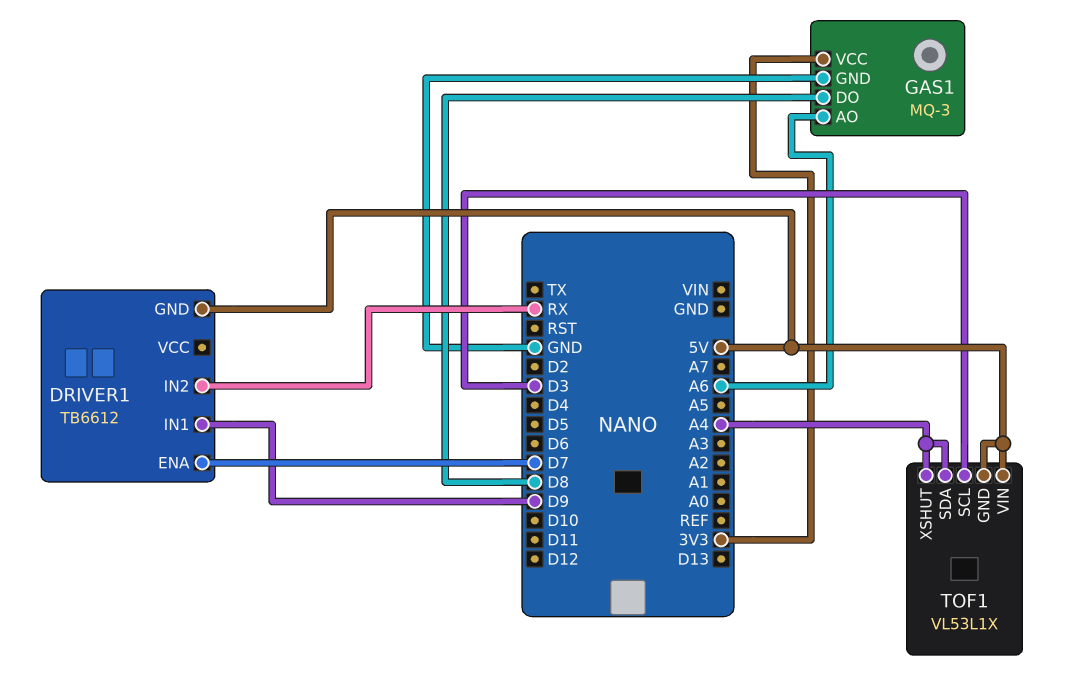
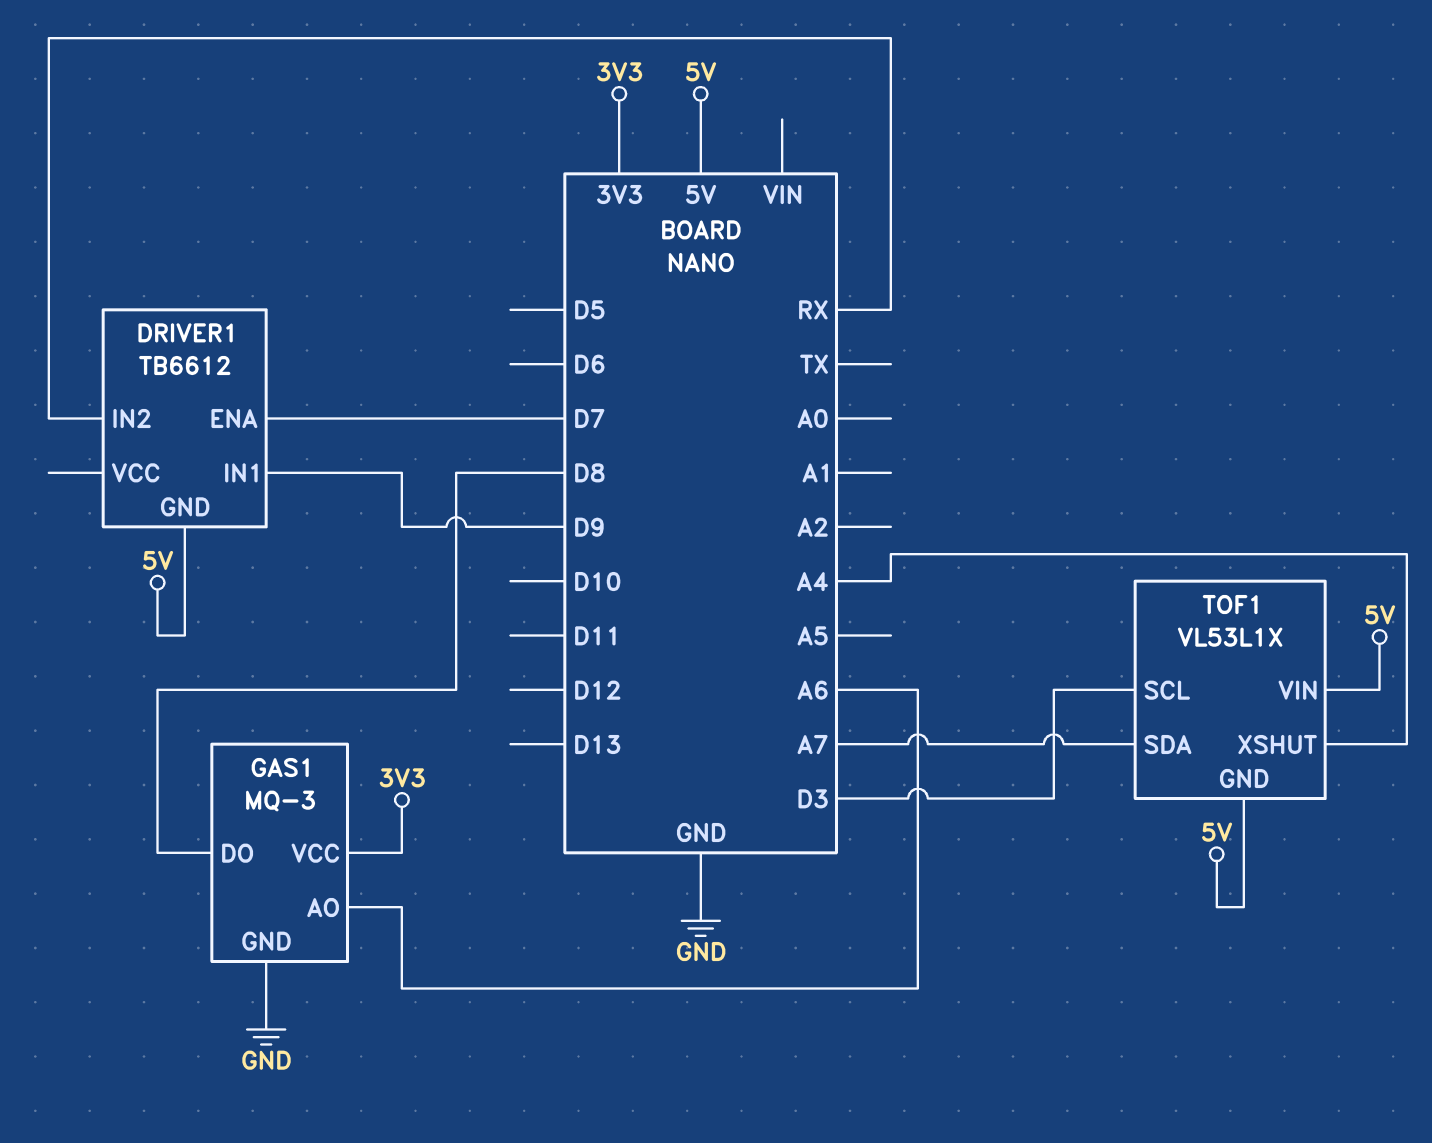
TOF1 pin SDA: A4 -> A7

